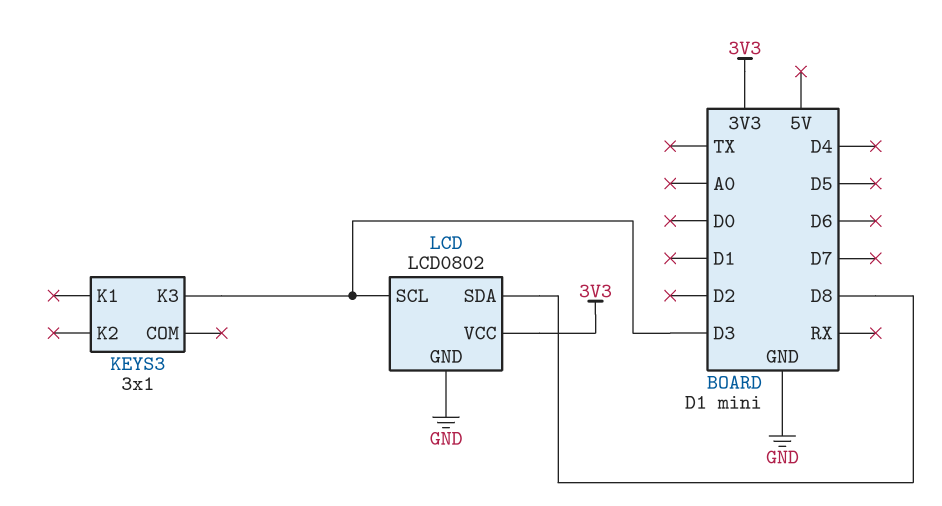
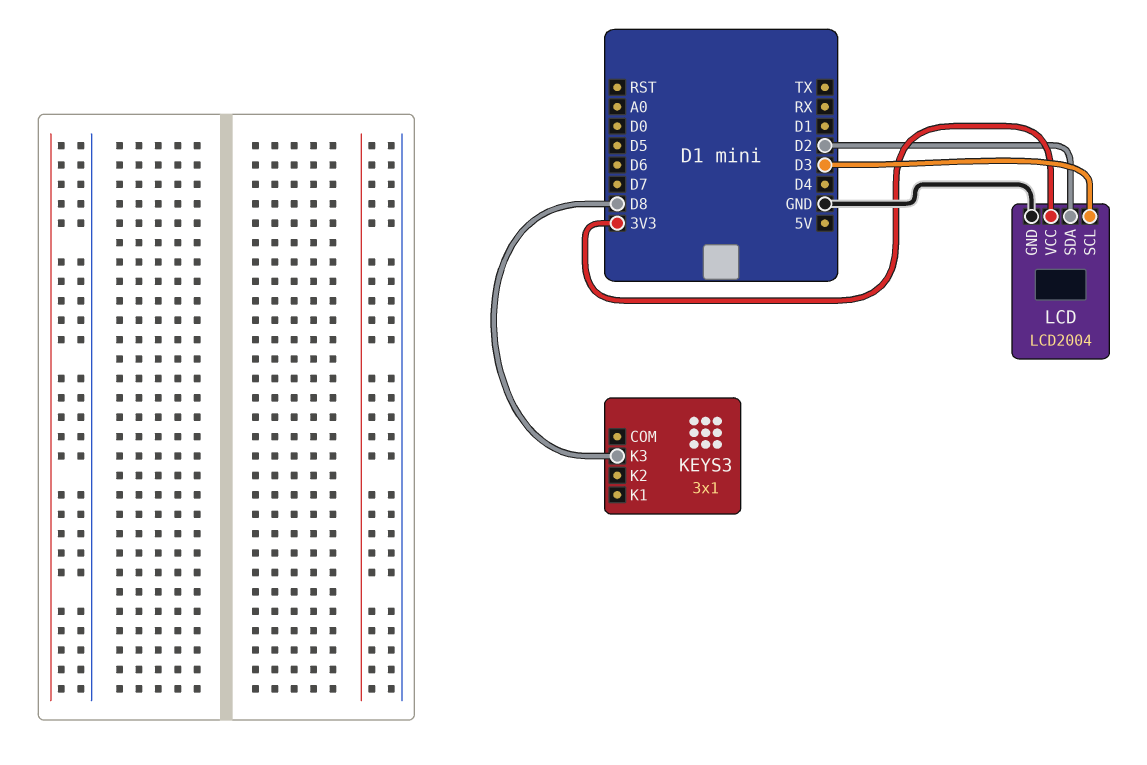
KEYS3 pin K3: D3 -> D8
LCD: LCD0802 -> LCD2004
LCD pin SDA: D8 -> D2

